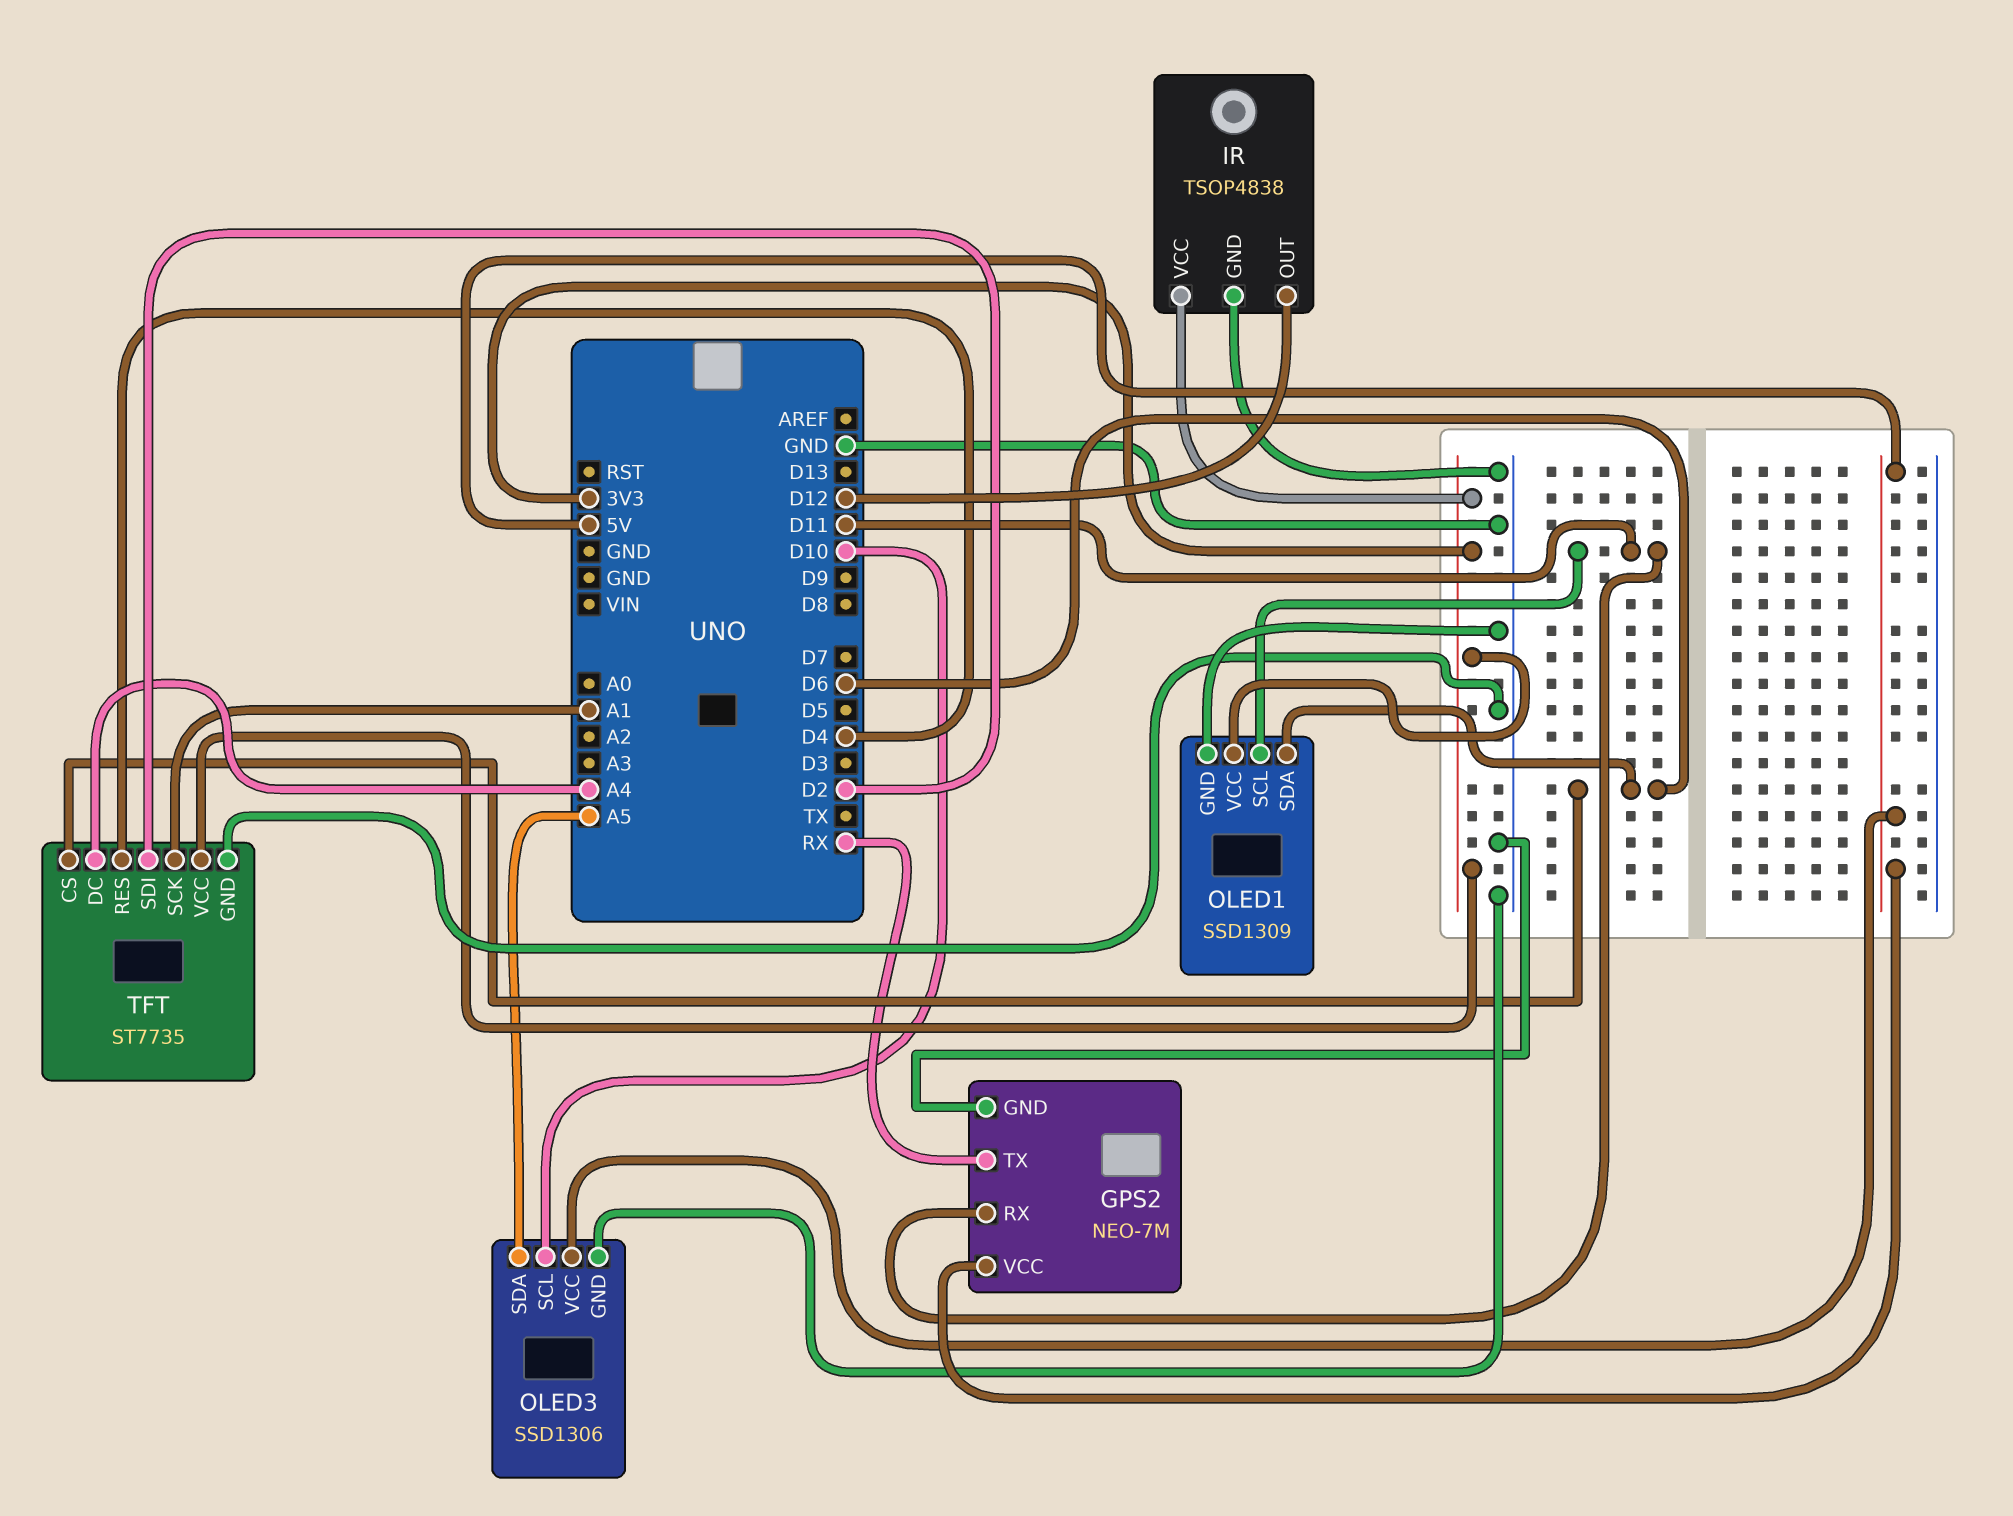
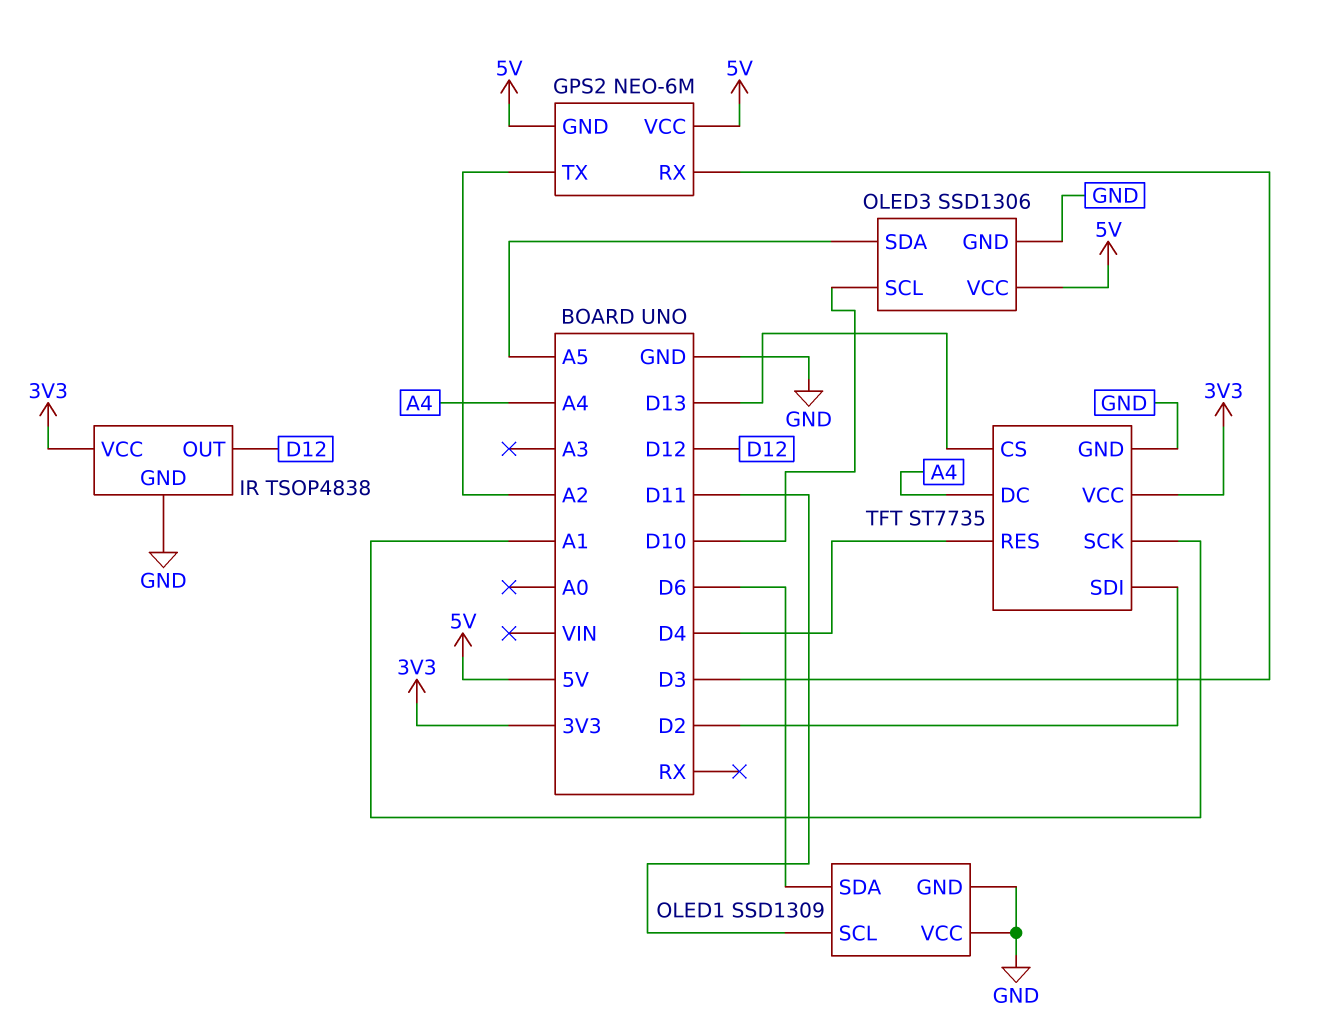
GPS2: NEO-7M -> NEO-6M
GPS2 pin GND: GND -> 5V
GPS2 pin RX: D11 -> D3
GPS2 pin TX: RX -> A2
OLED1 pin VCC: 3V3 -> GND
TFT pin CS: D6 -> D13

